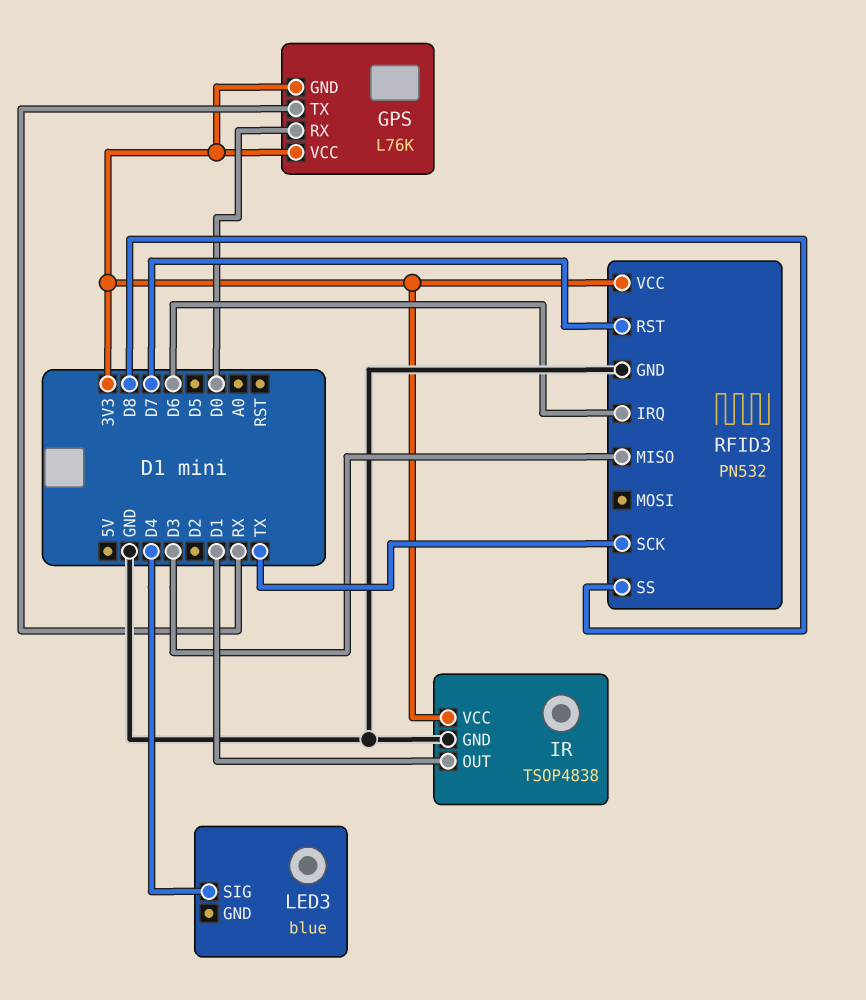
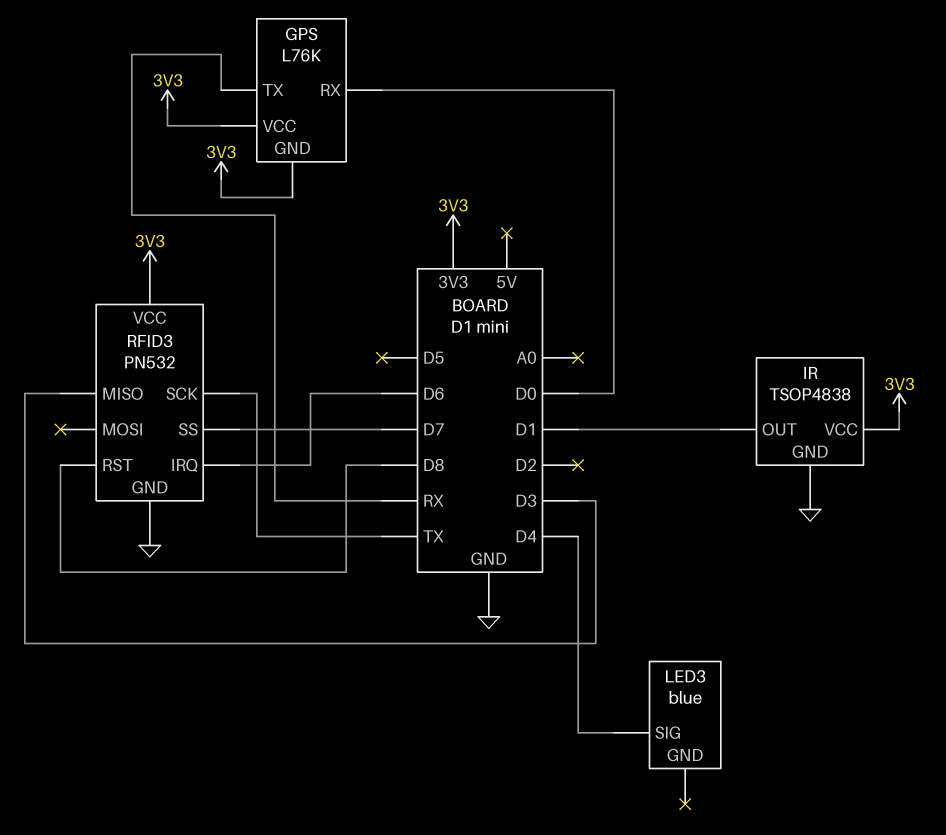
RFID3 pin RST: D7 -> D8
RFID3 pin SS: D8 -> D7

